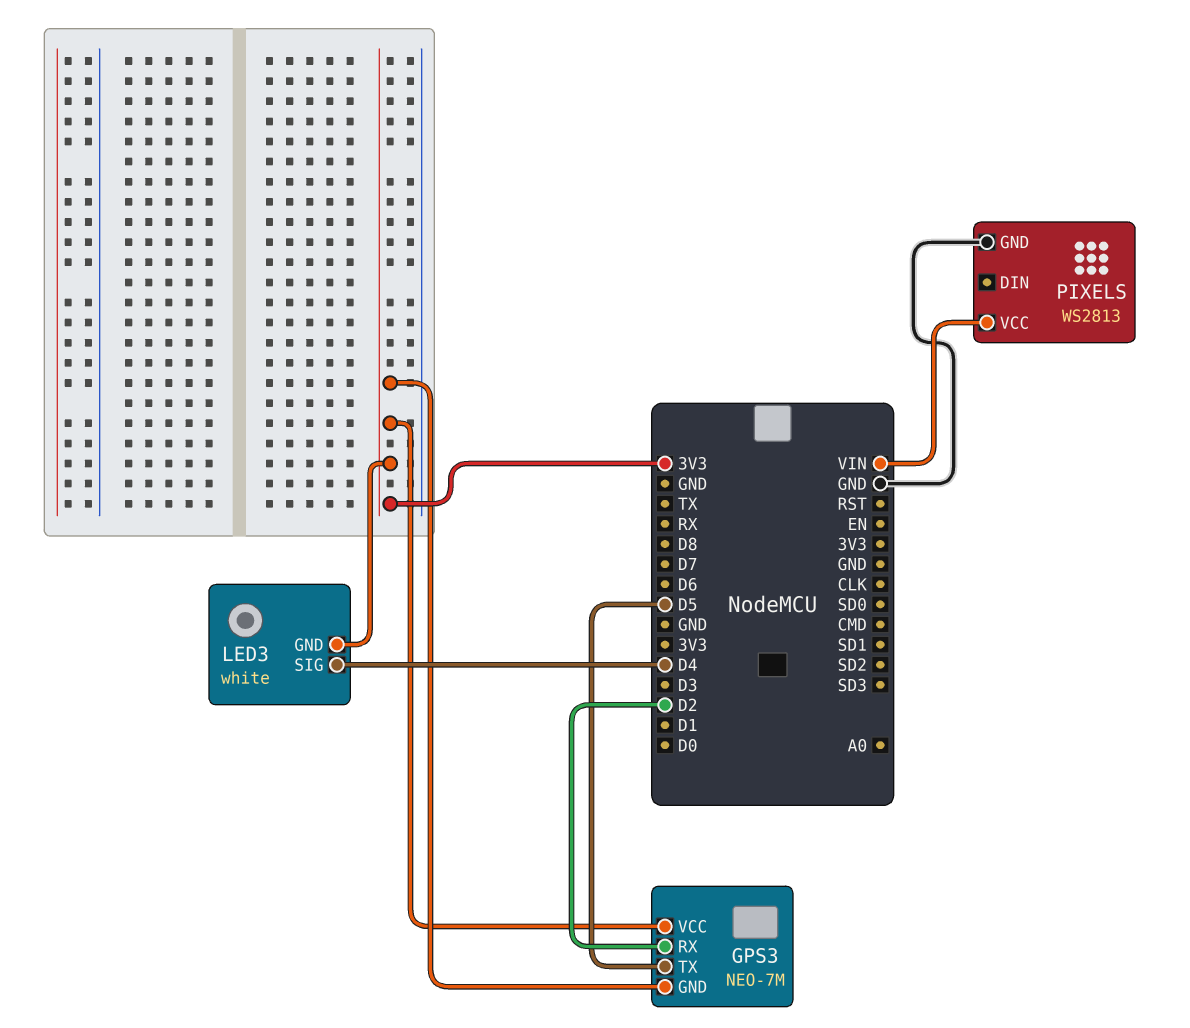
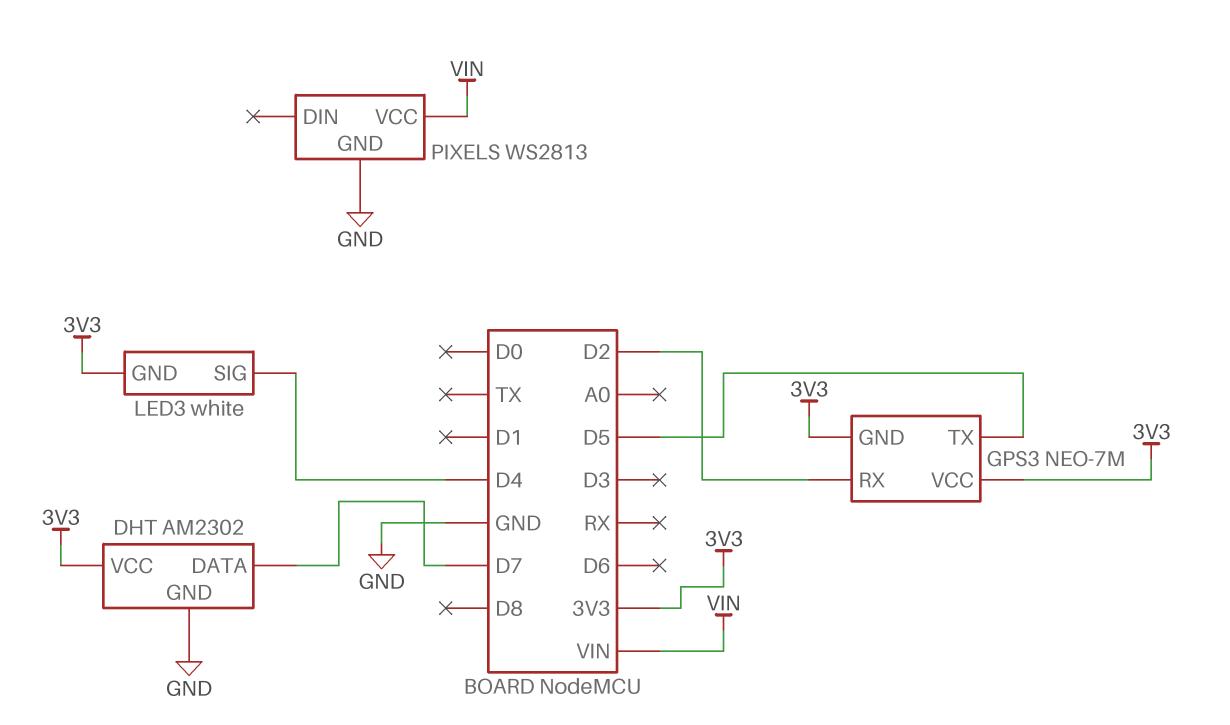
DHT: none -> AM2302
DHT pin DATA: none -> D7
DHT pin GND: none -> GND
DHT pin VCC: none -> 3V3

